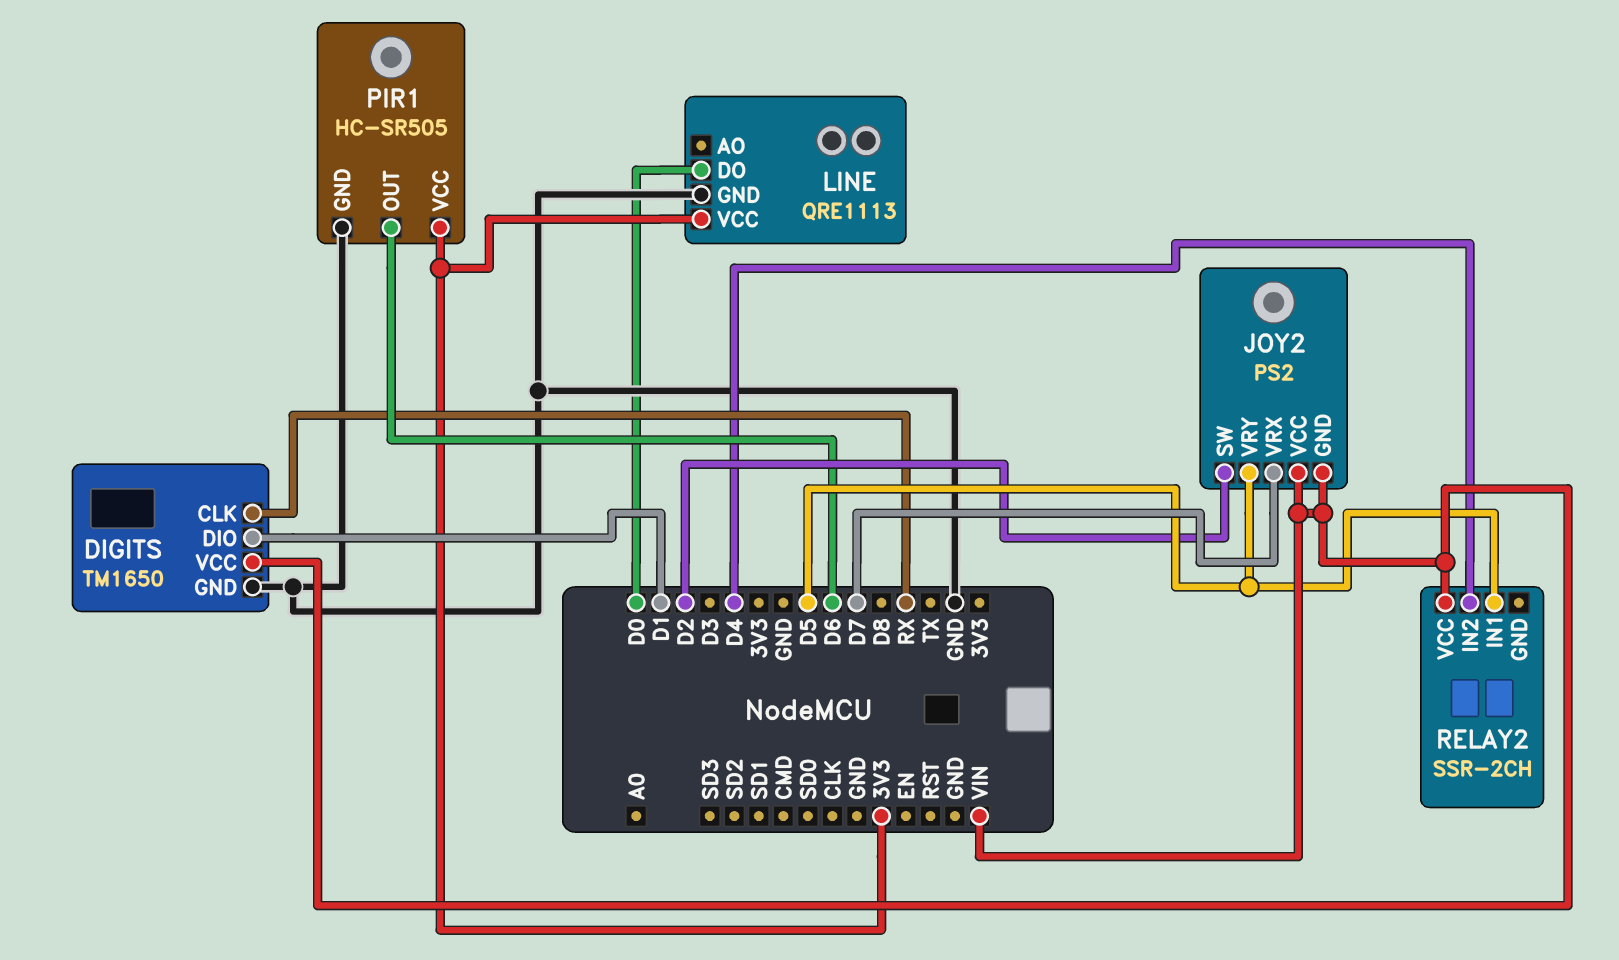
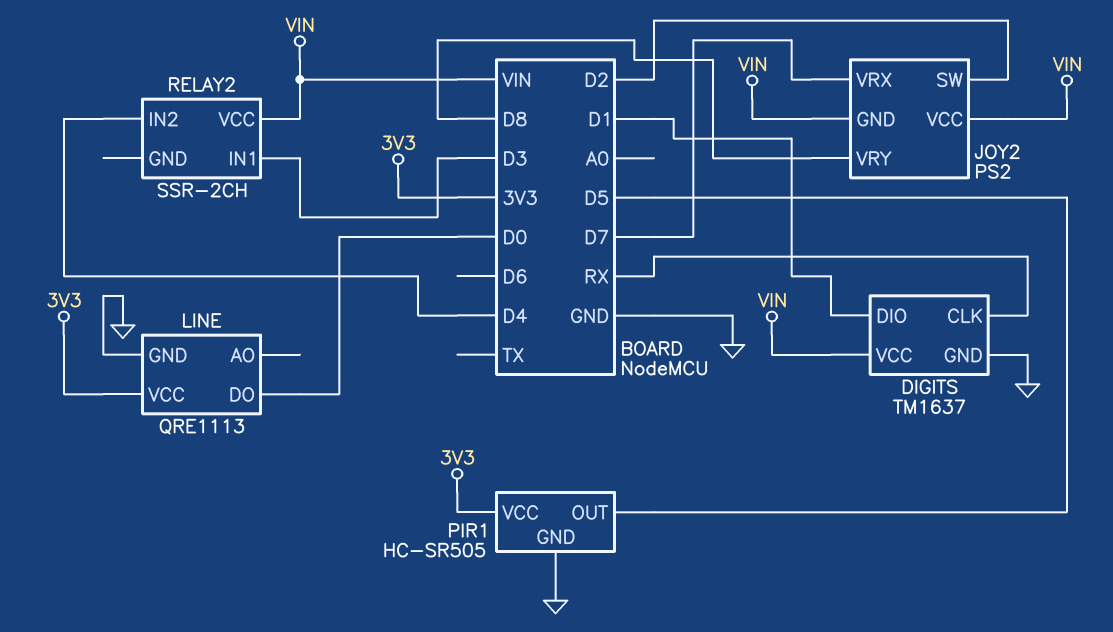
DIGITS: TM1650 -> TM1637
JOY2 pin VRY: D5 -> D8
PIR1 pin OUT: D6 -> D5
RELAY2 pin IN1: D5 -> D3

